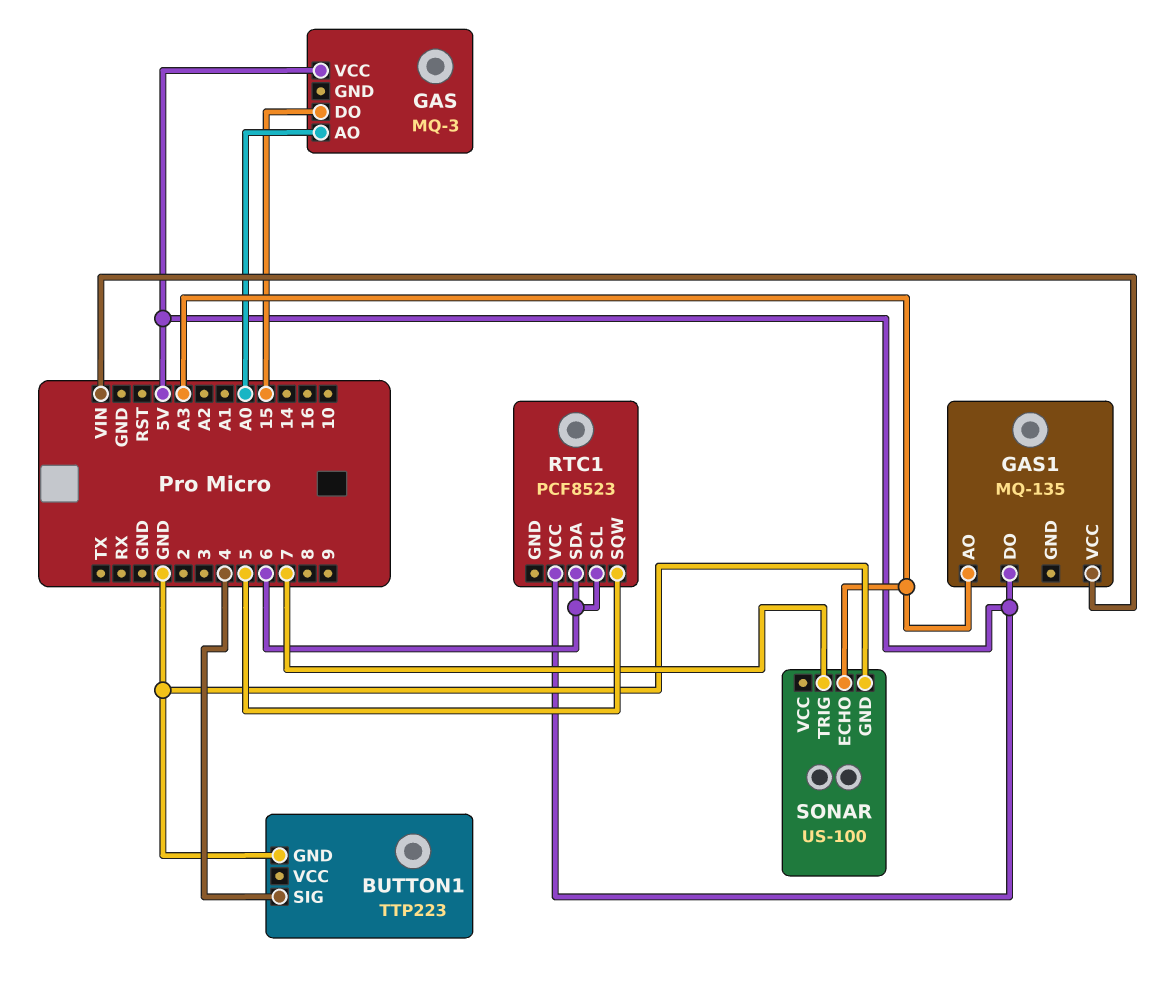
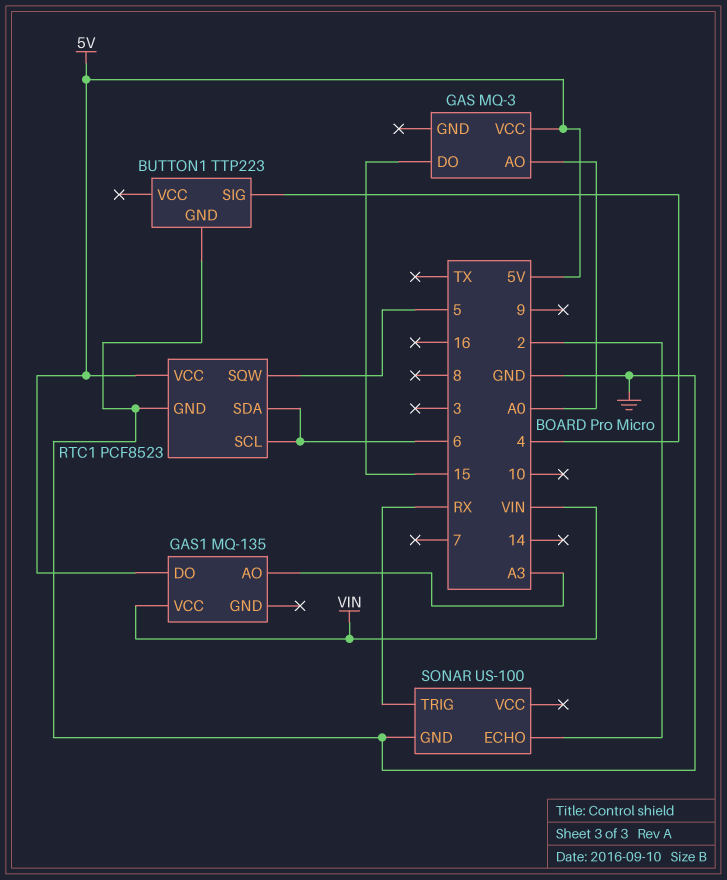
RTC1 pin GND: none -> GND
SONAR pin ECHO: A3 -> 2
SONAR pin TRIG: 7 -> RX

